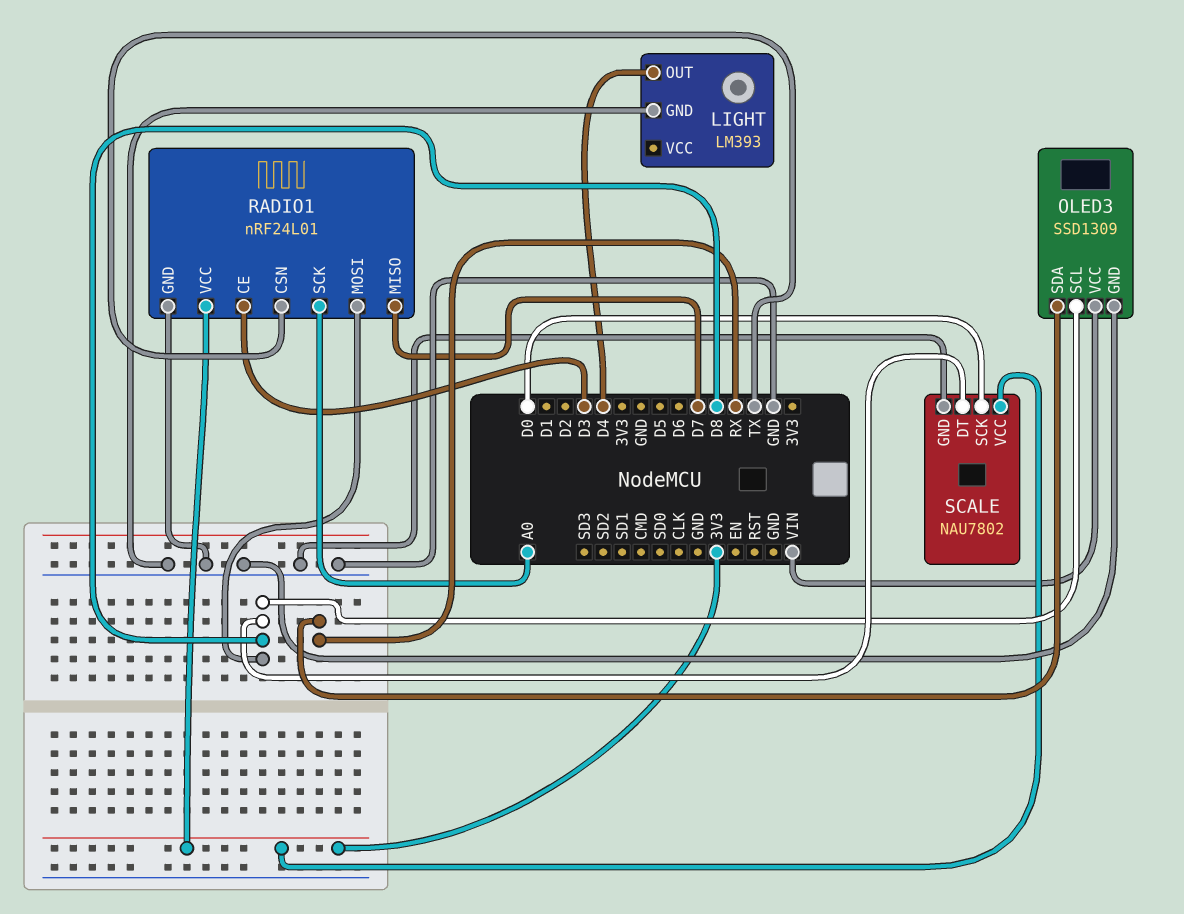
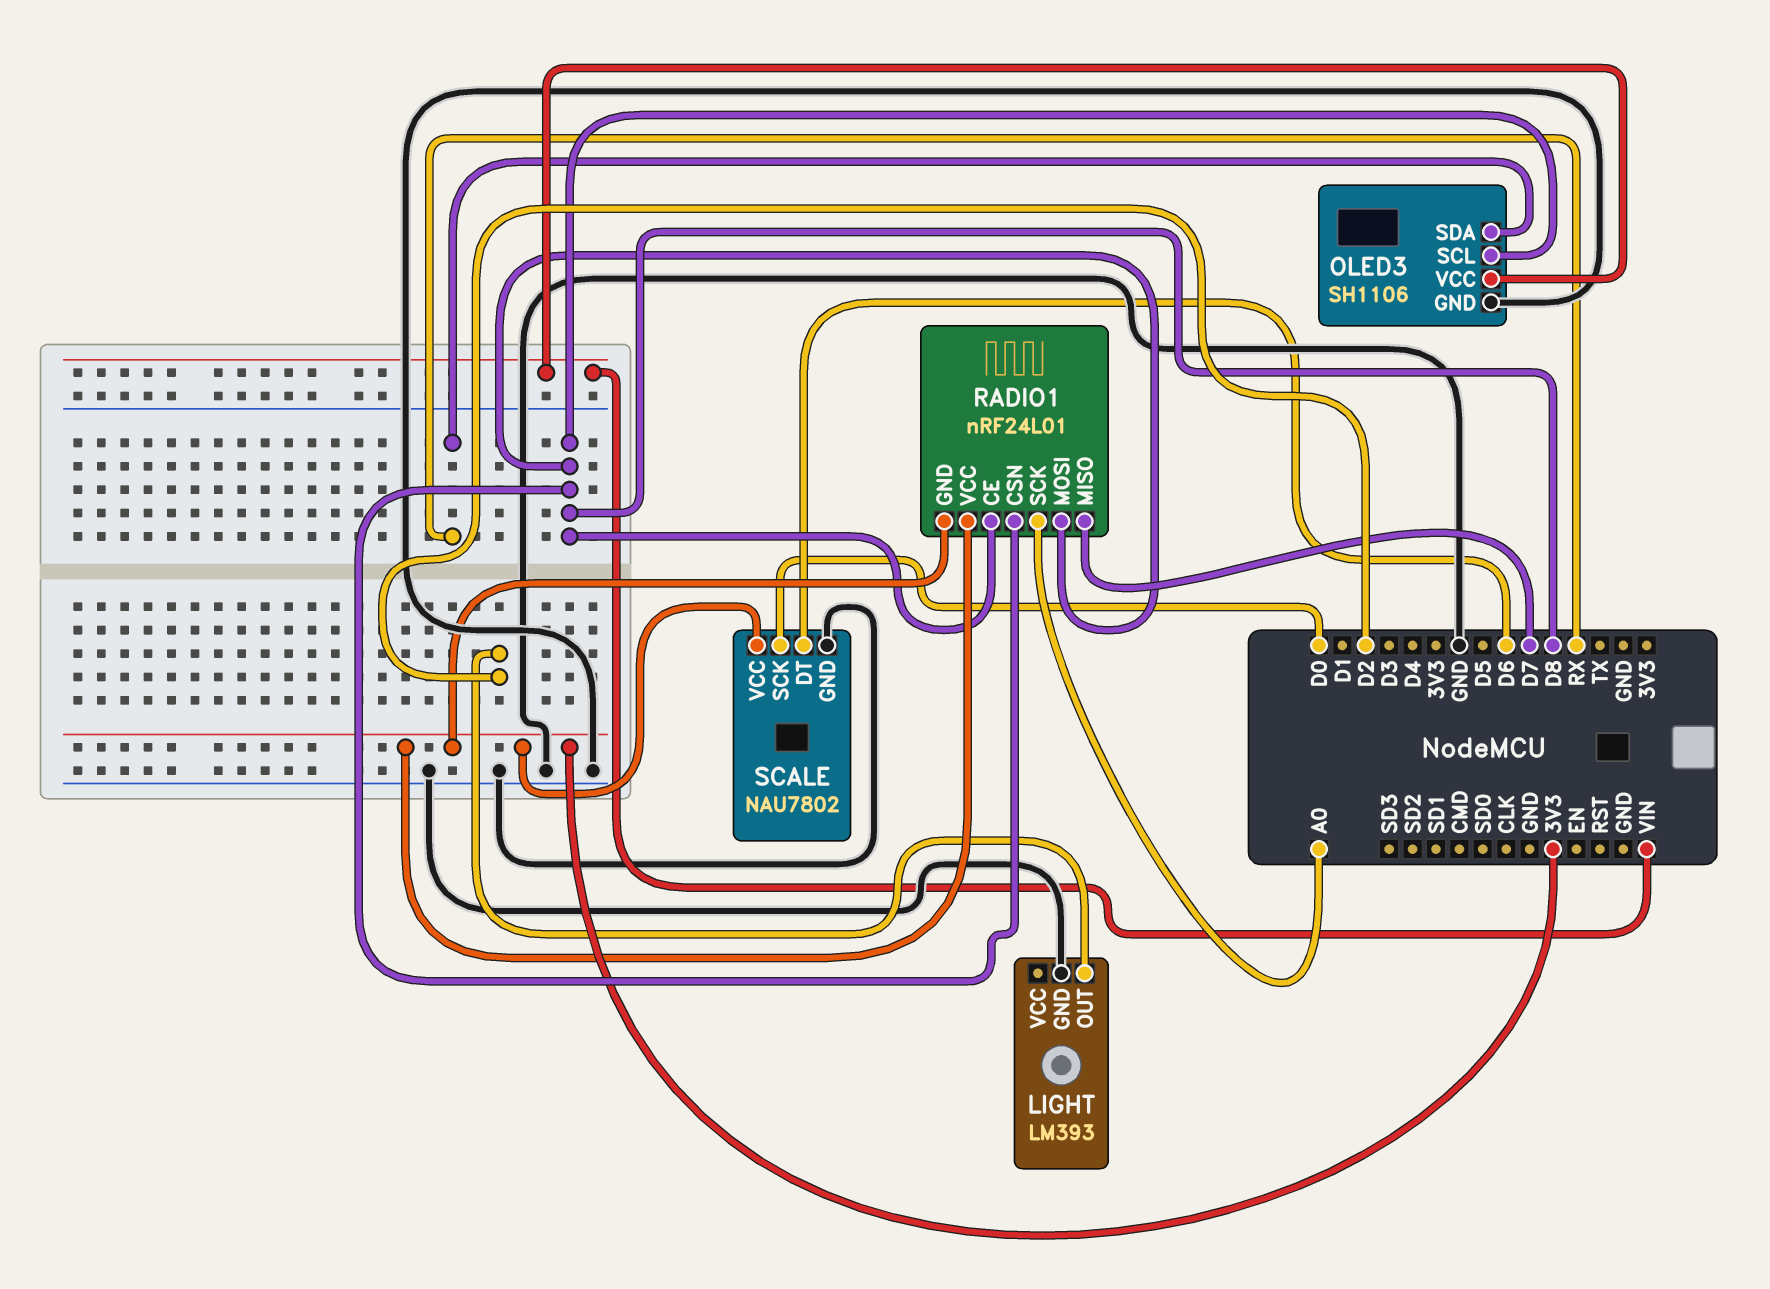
LIGHT pin OUT: D4 -> D2
OLED3: SSD1309 -> SH1106
RADIO1 pin CE: D3 -> D8
RADIO1 pin CSN: TX -> D8
RADIO1 pin GND: GND -> 3V3
SCALE pin DT: D8 -> D6

